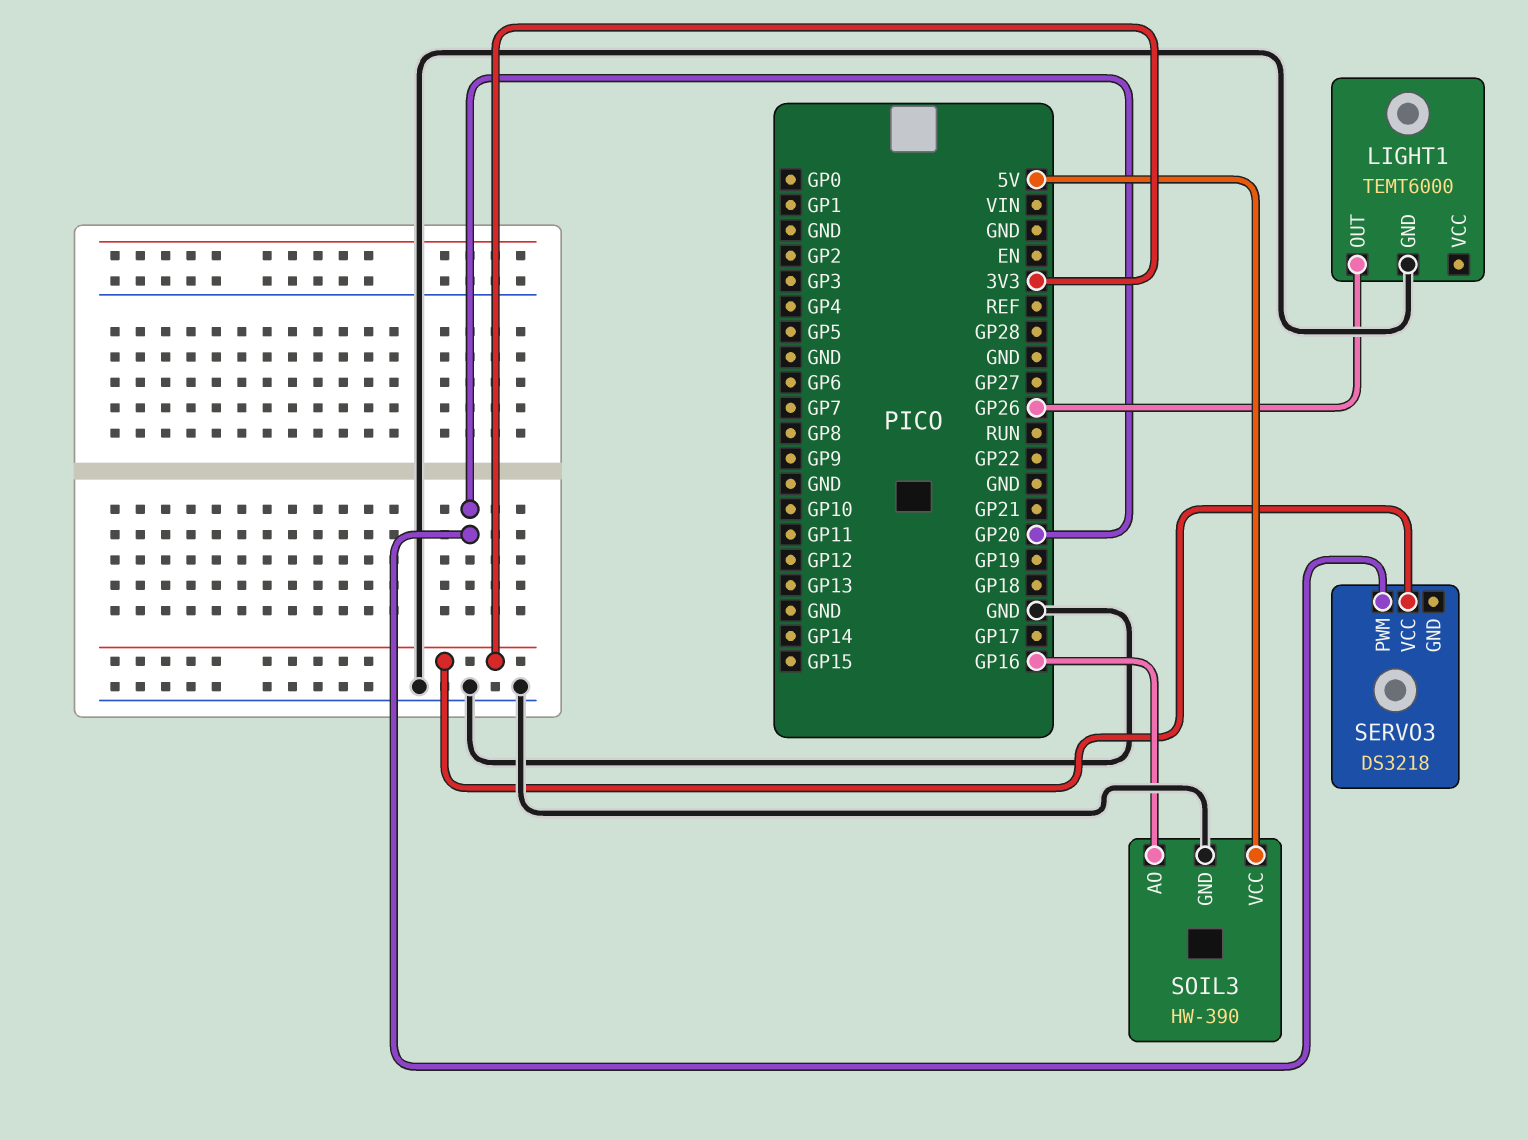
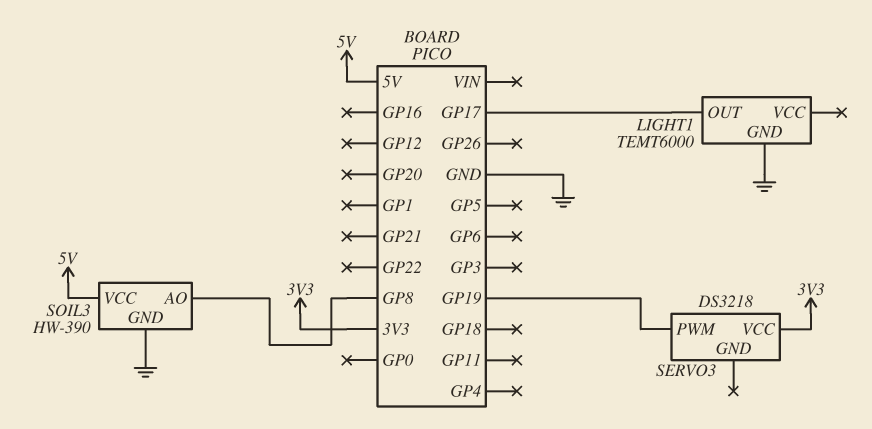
LIGHT1 pin OUT: GP26 -> GP17
SERVO3 pin PWM: GP20 -> GP19
SOIL3 pin AO: GP16 -> GP8

